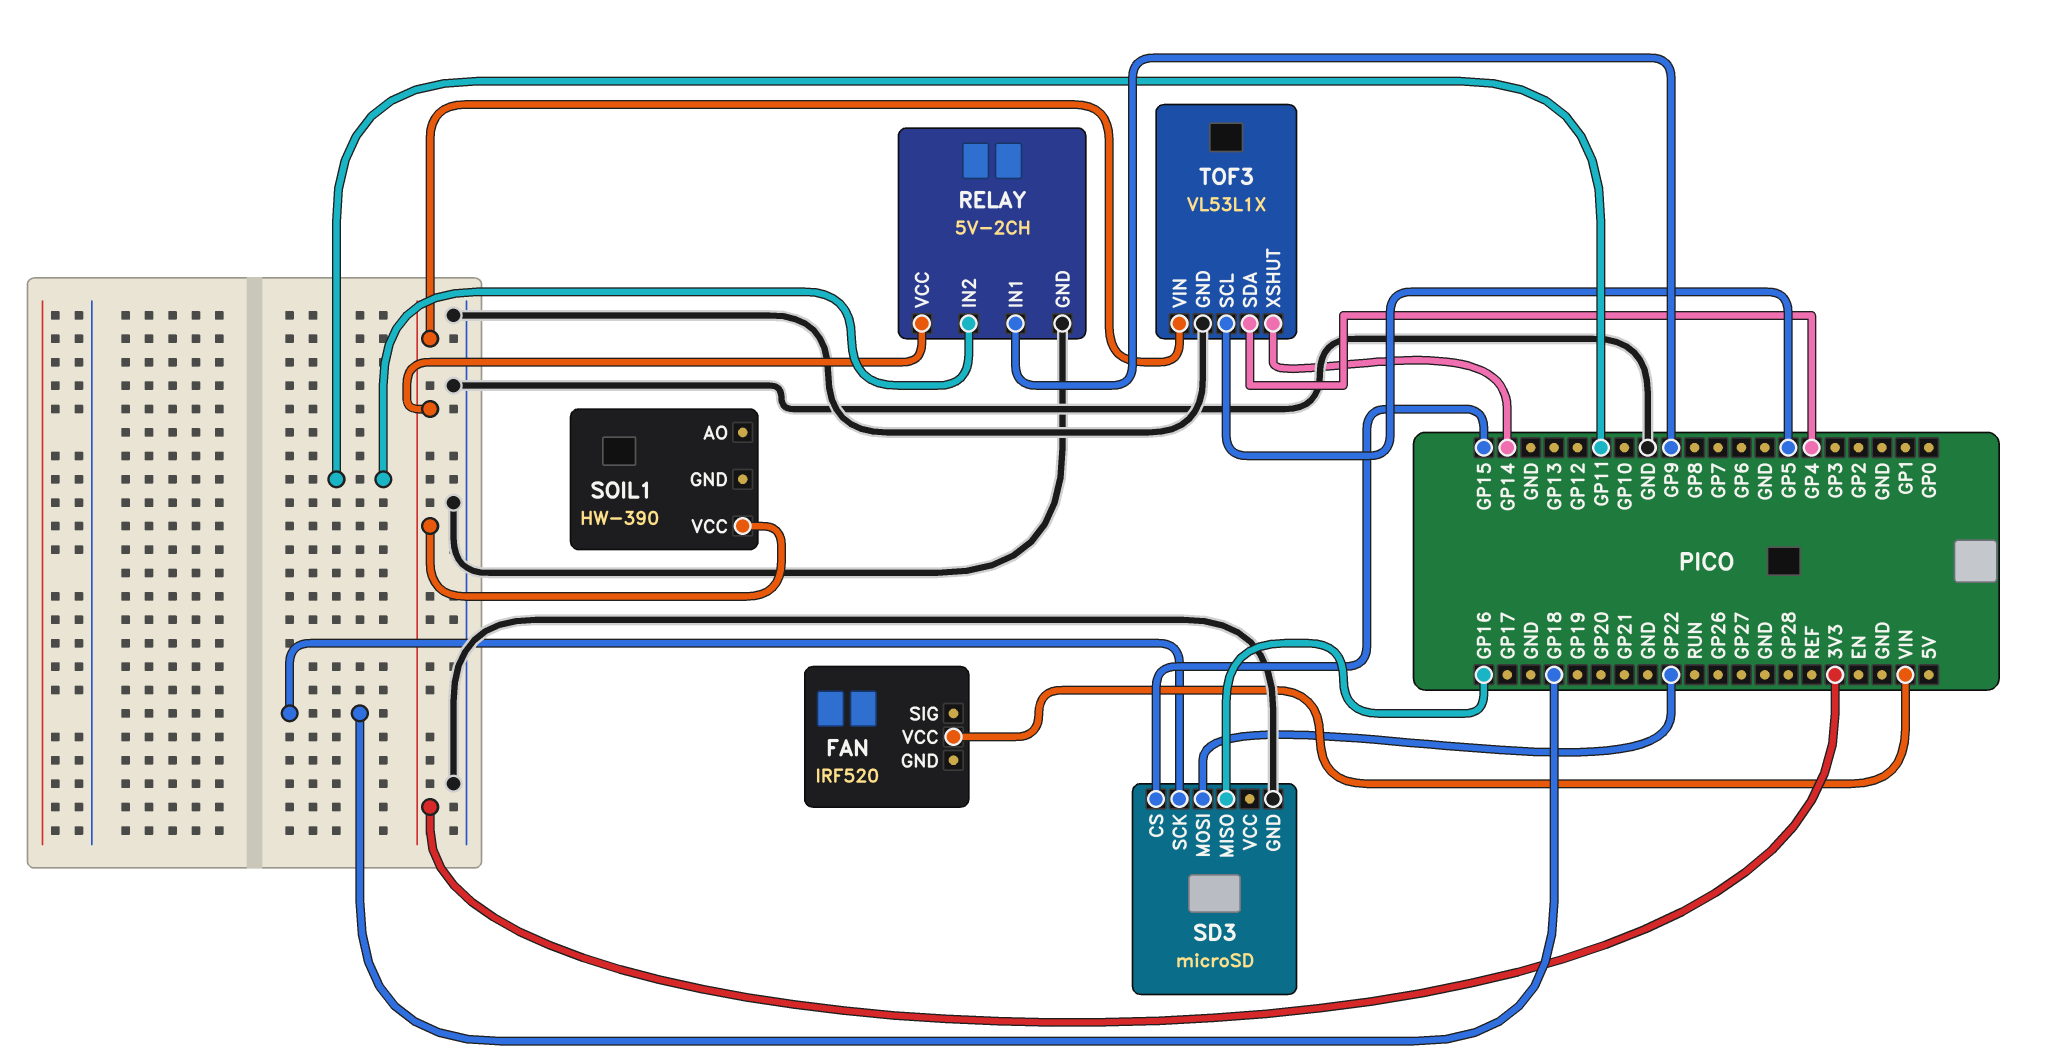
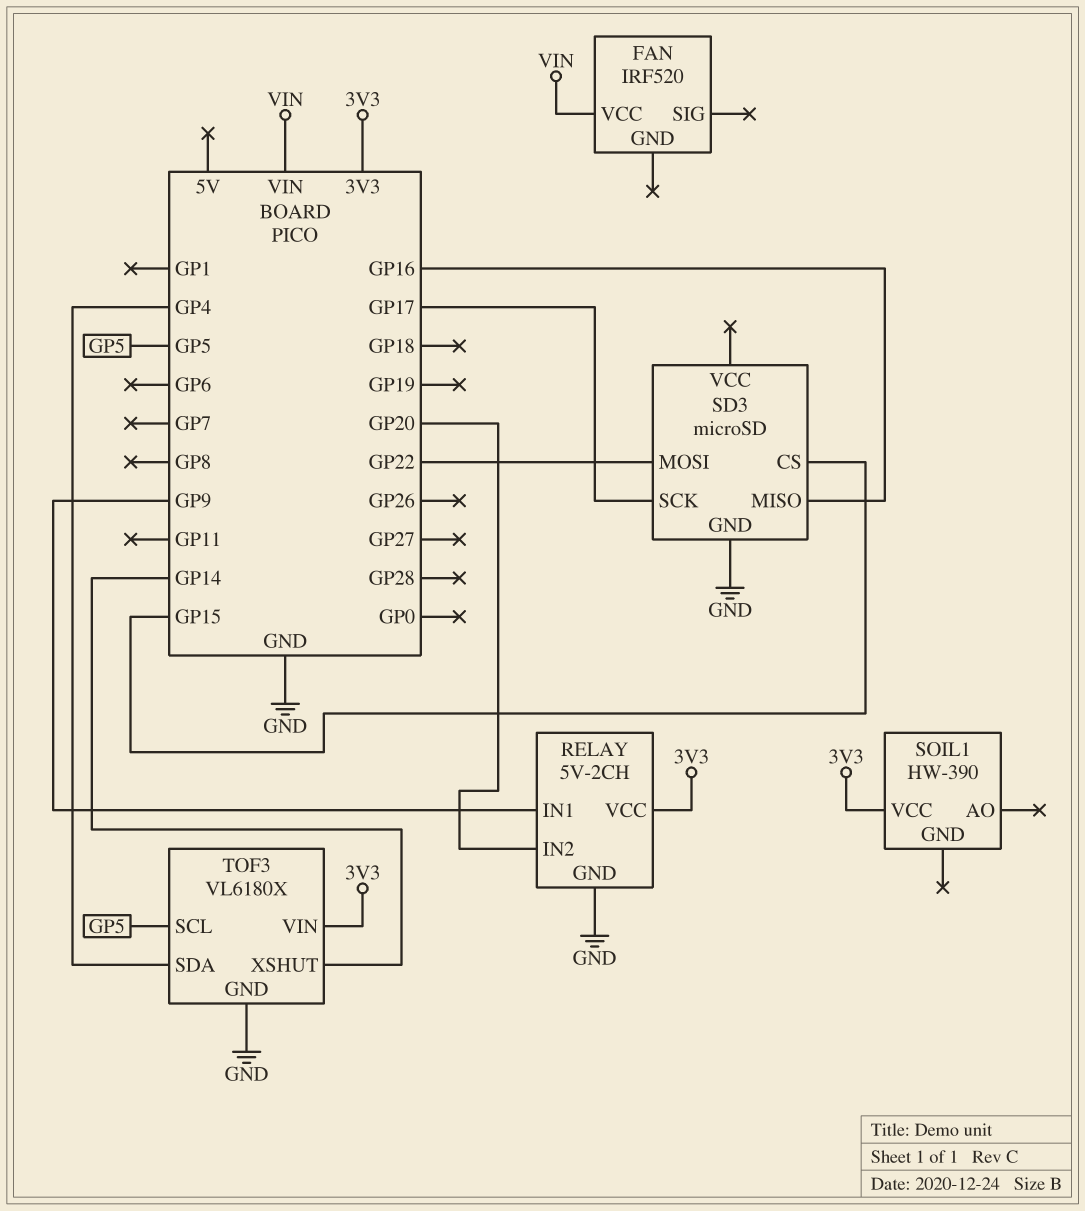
RELAY pin IN2: GP11 -> GP20
SD3 pin SCK: GP18 -> GP17
TOF3: VL53L1X -> VL6180X

